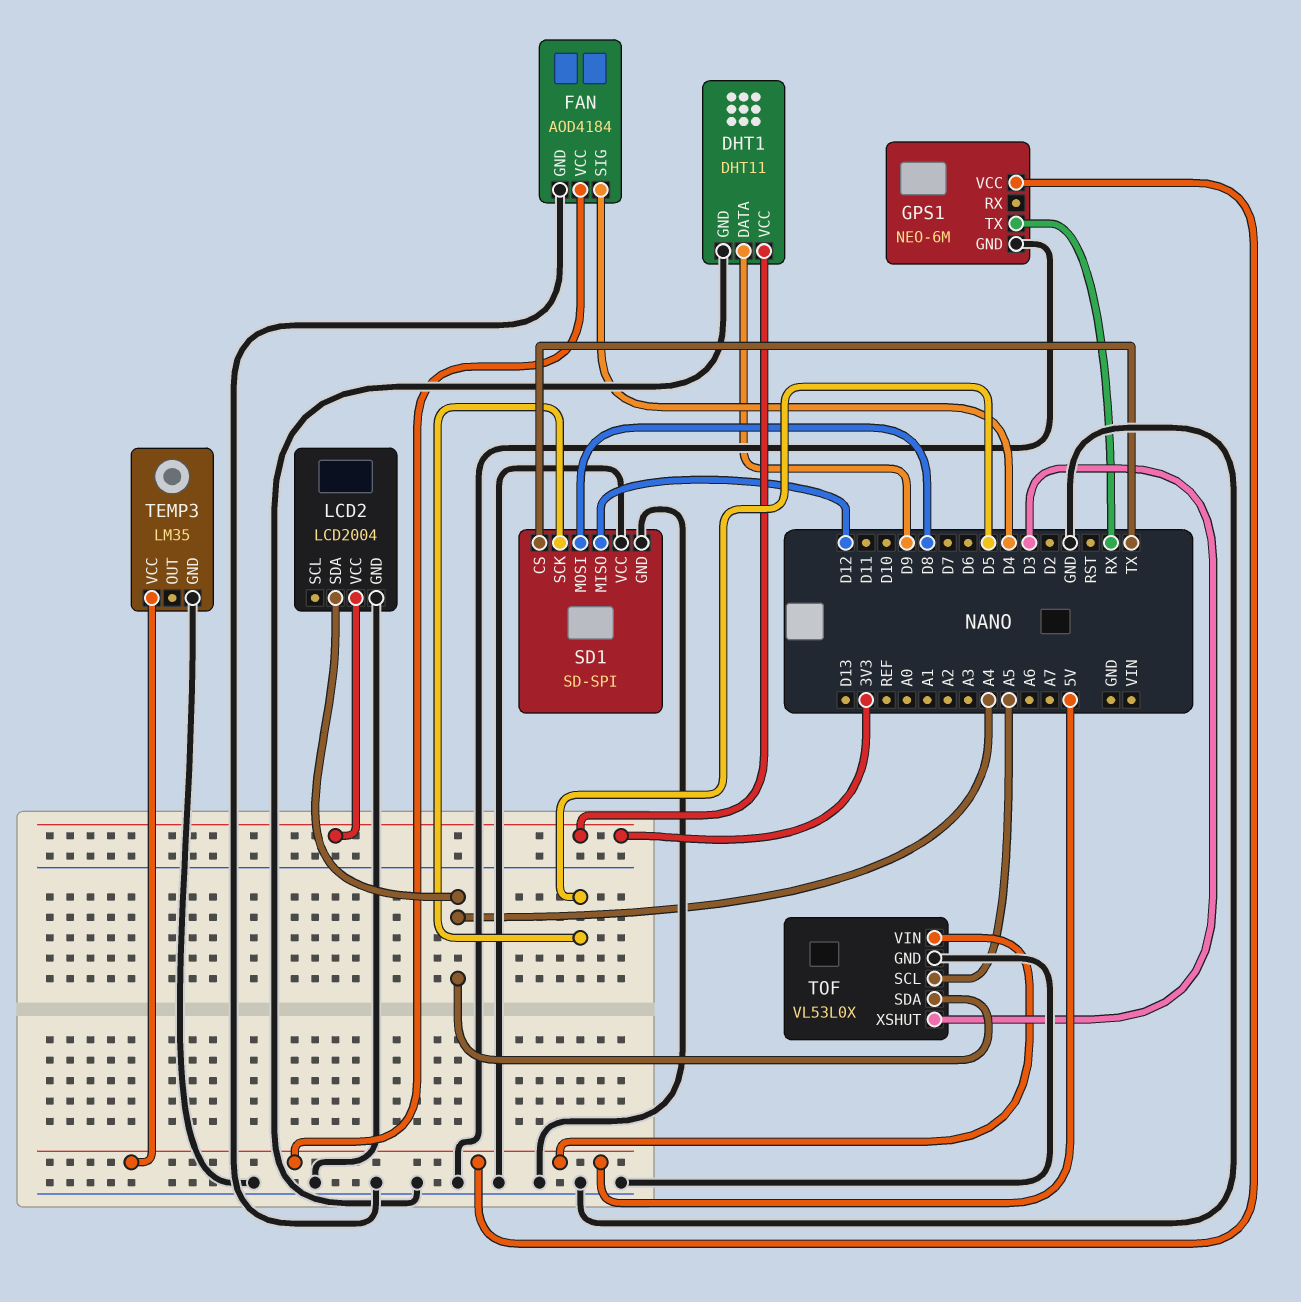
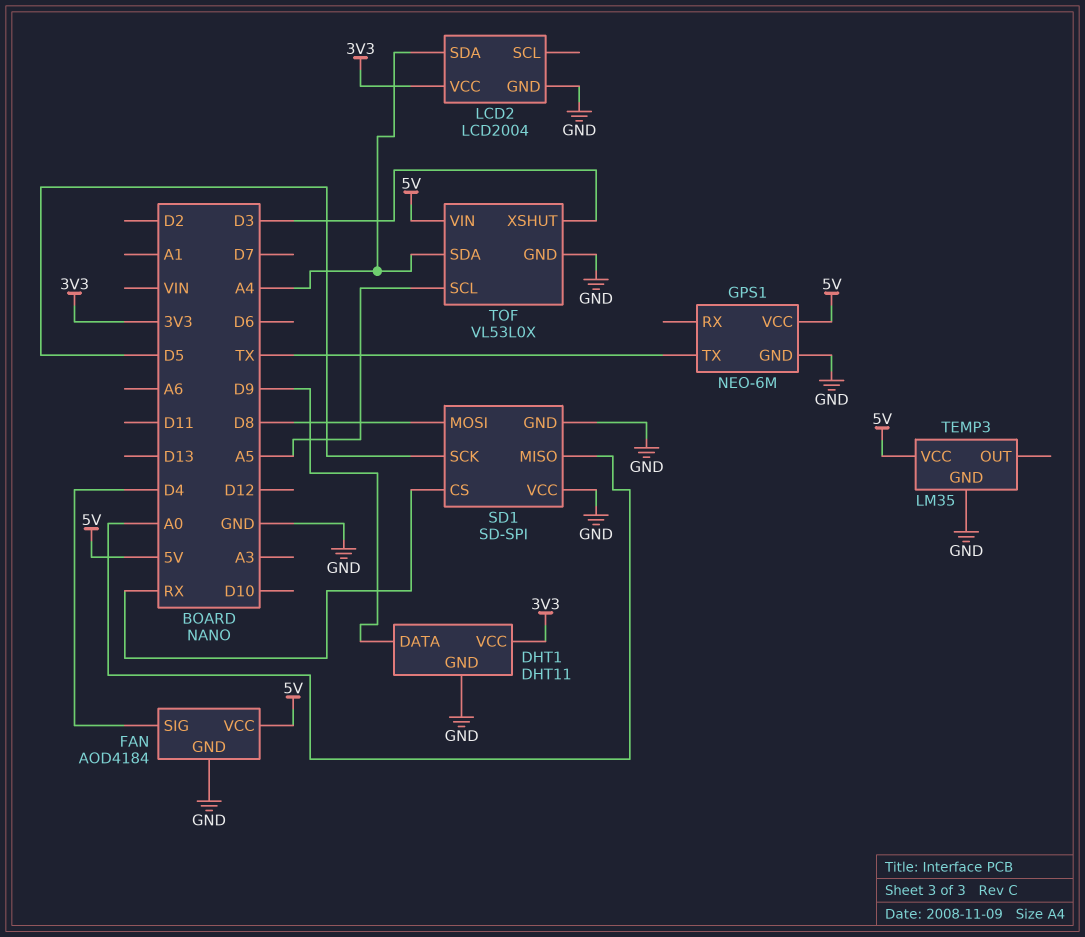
GPS1 pin TX: RX -> TX
SD1 pin CS: TX -> RX
SD1 pin MISO: D12 -> A0

